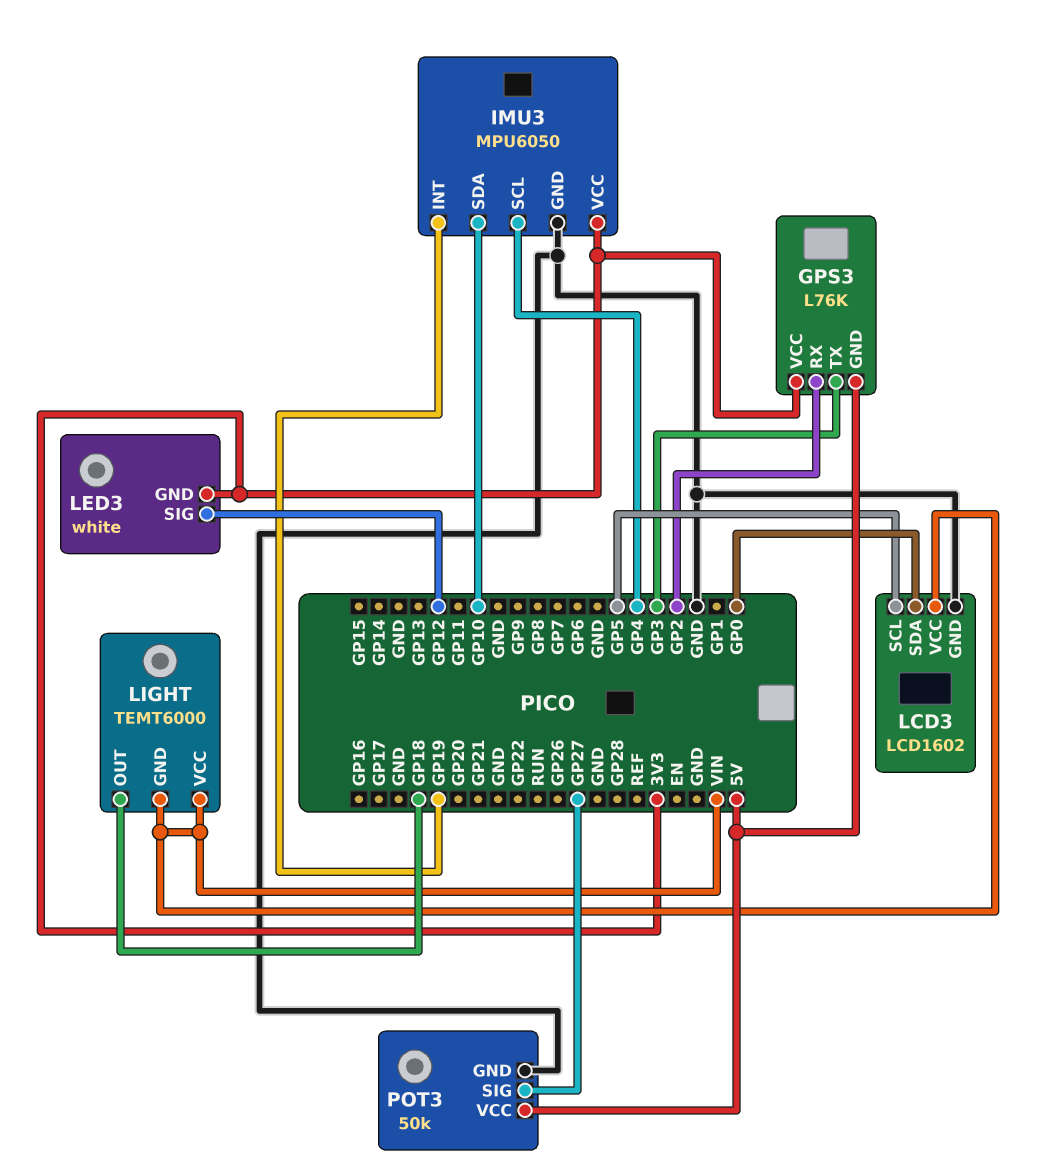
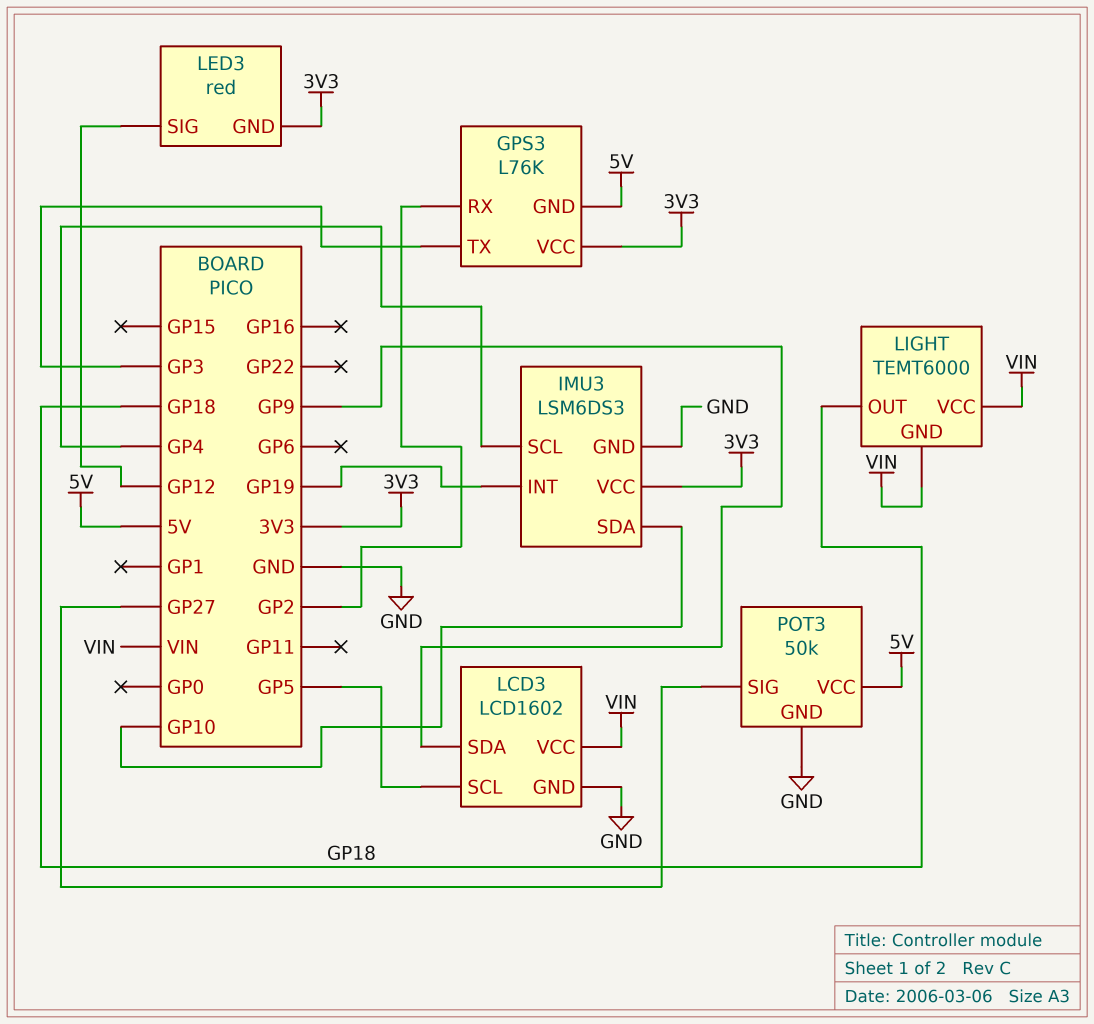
IMU3: MPU6050 -> LSM6DS3
LCD3 pin SDA: GP0 -> GP9
LED3: white -> red

